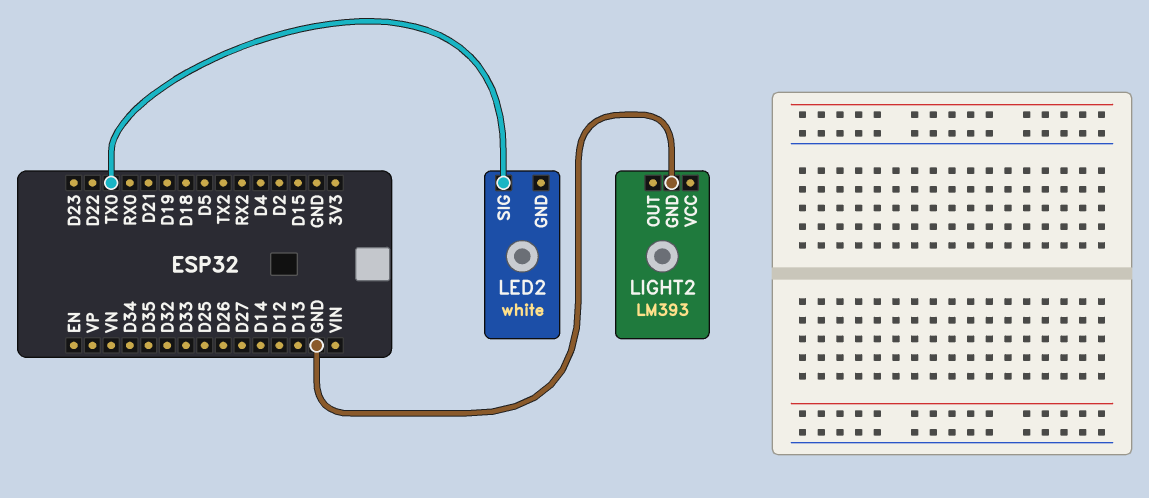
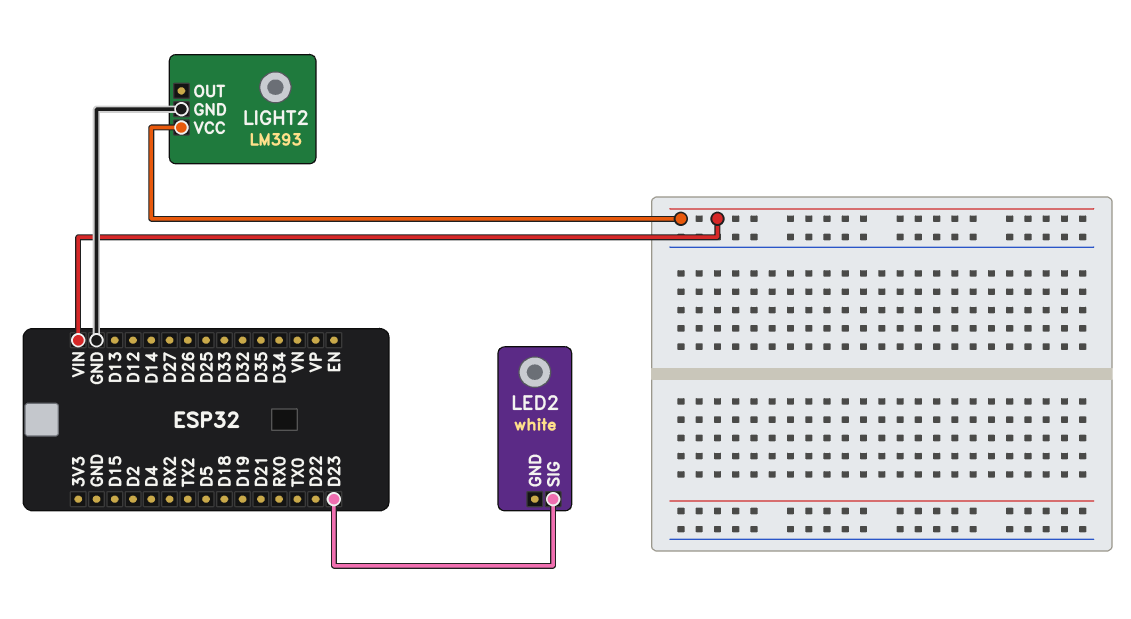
LED2 pin SIG: TX0 -> D23
LIGHT2 pin VCC: none -> VIN

